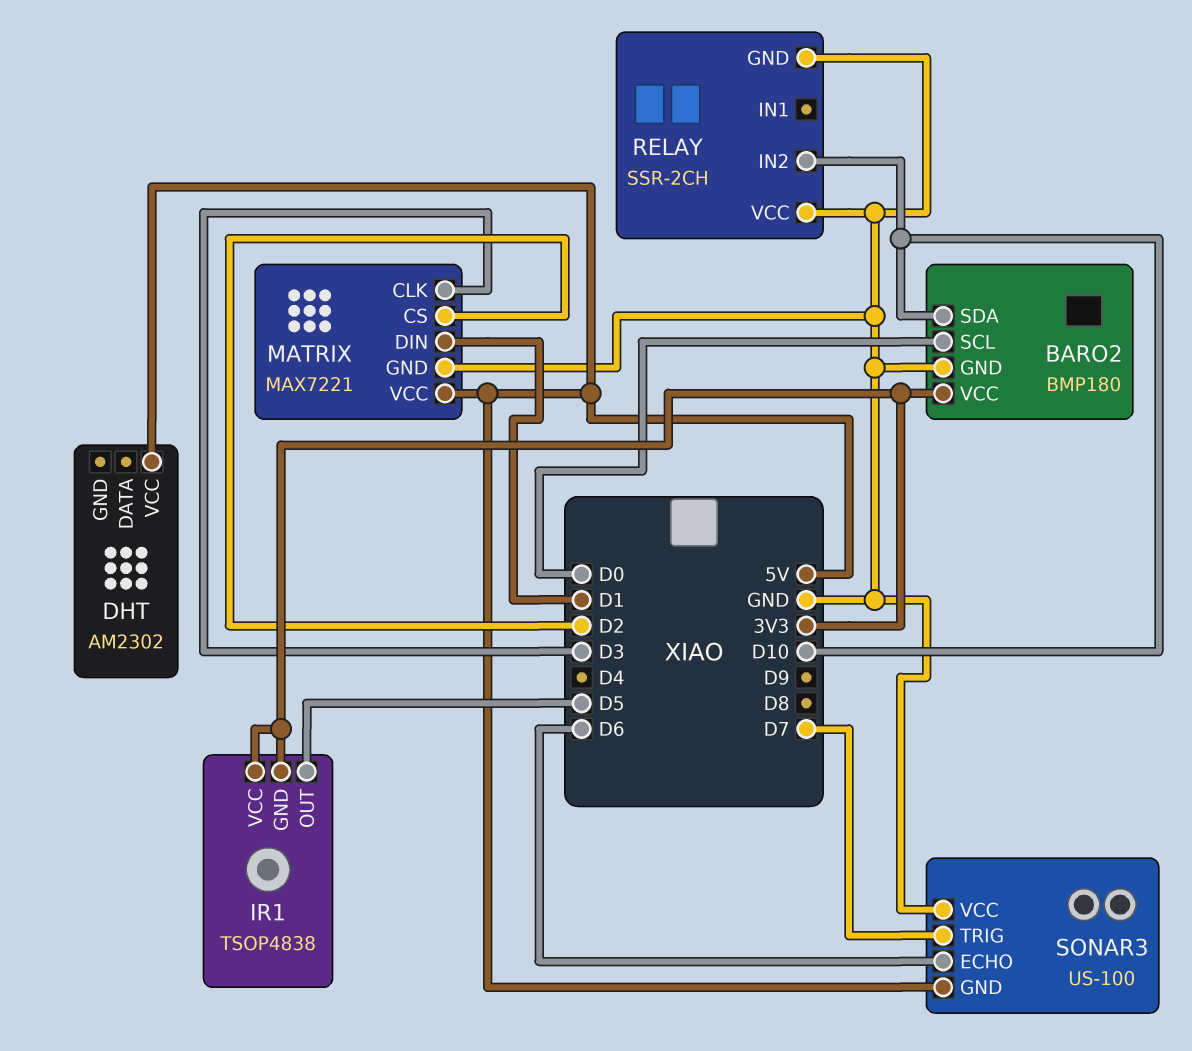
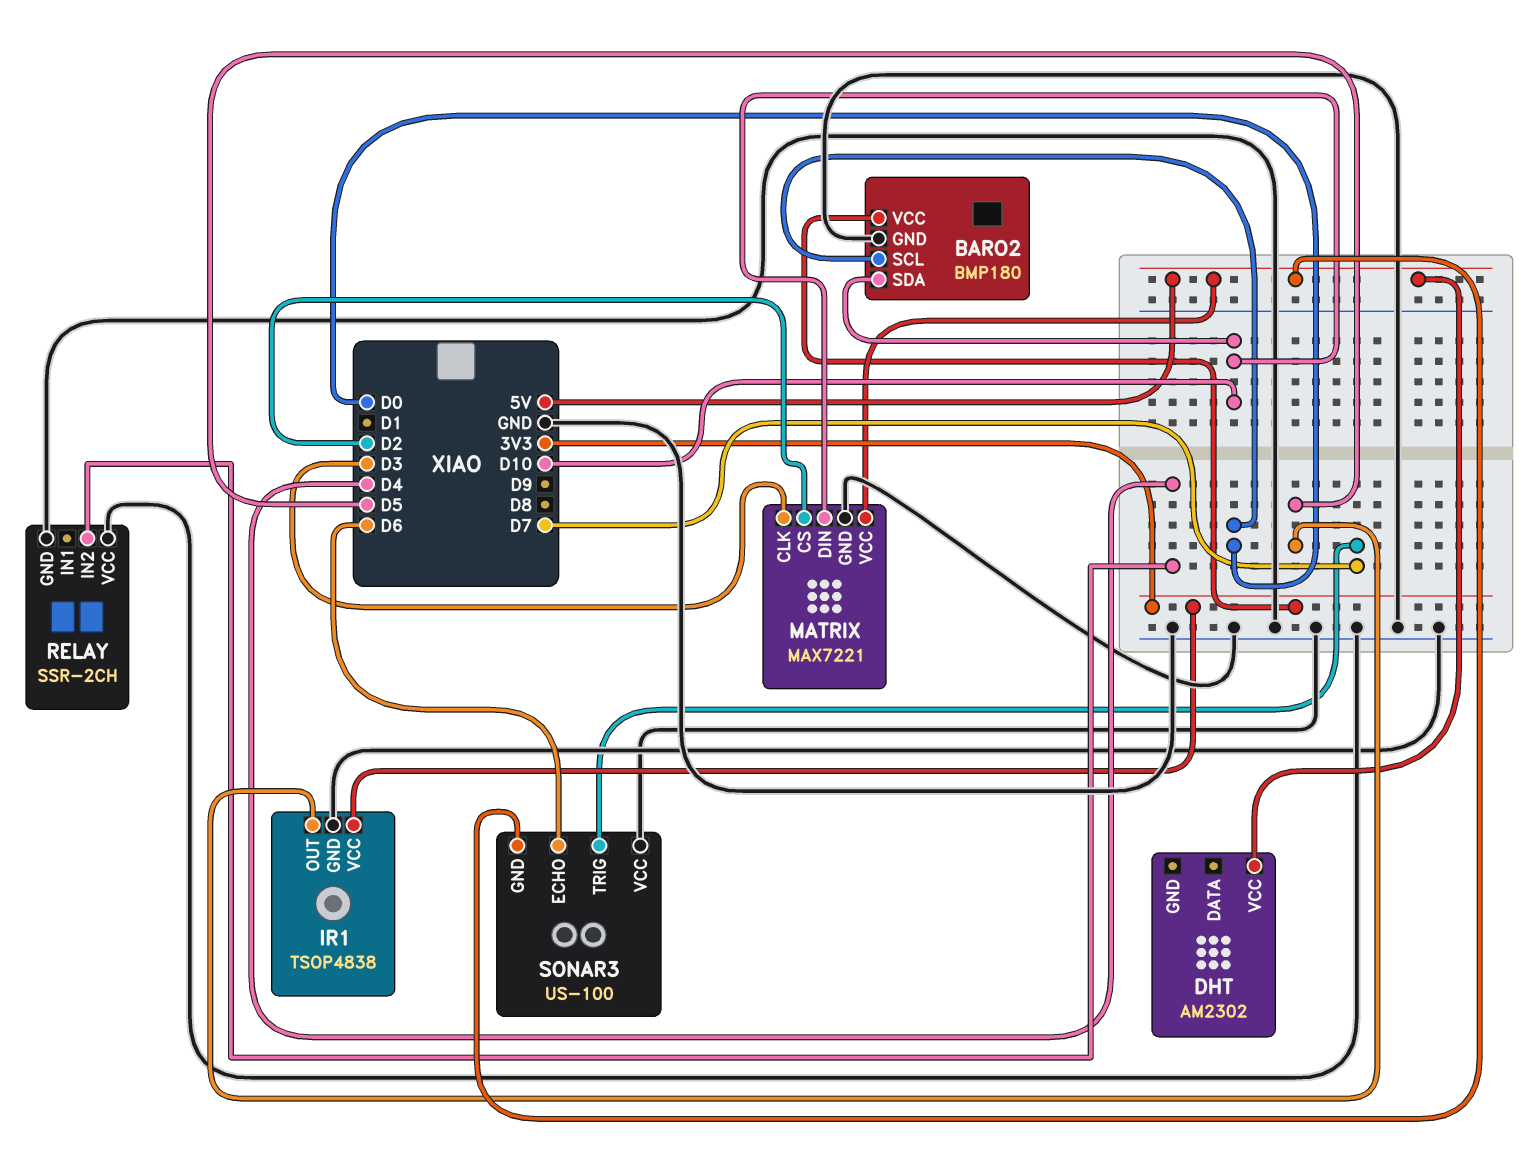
IR1 pin GND: 3V3 -> GND
MATRIX pin DIN: D1 -> D10
RELAY pin IN2: D10 -> D4

